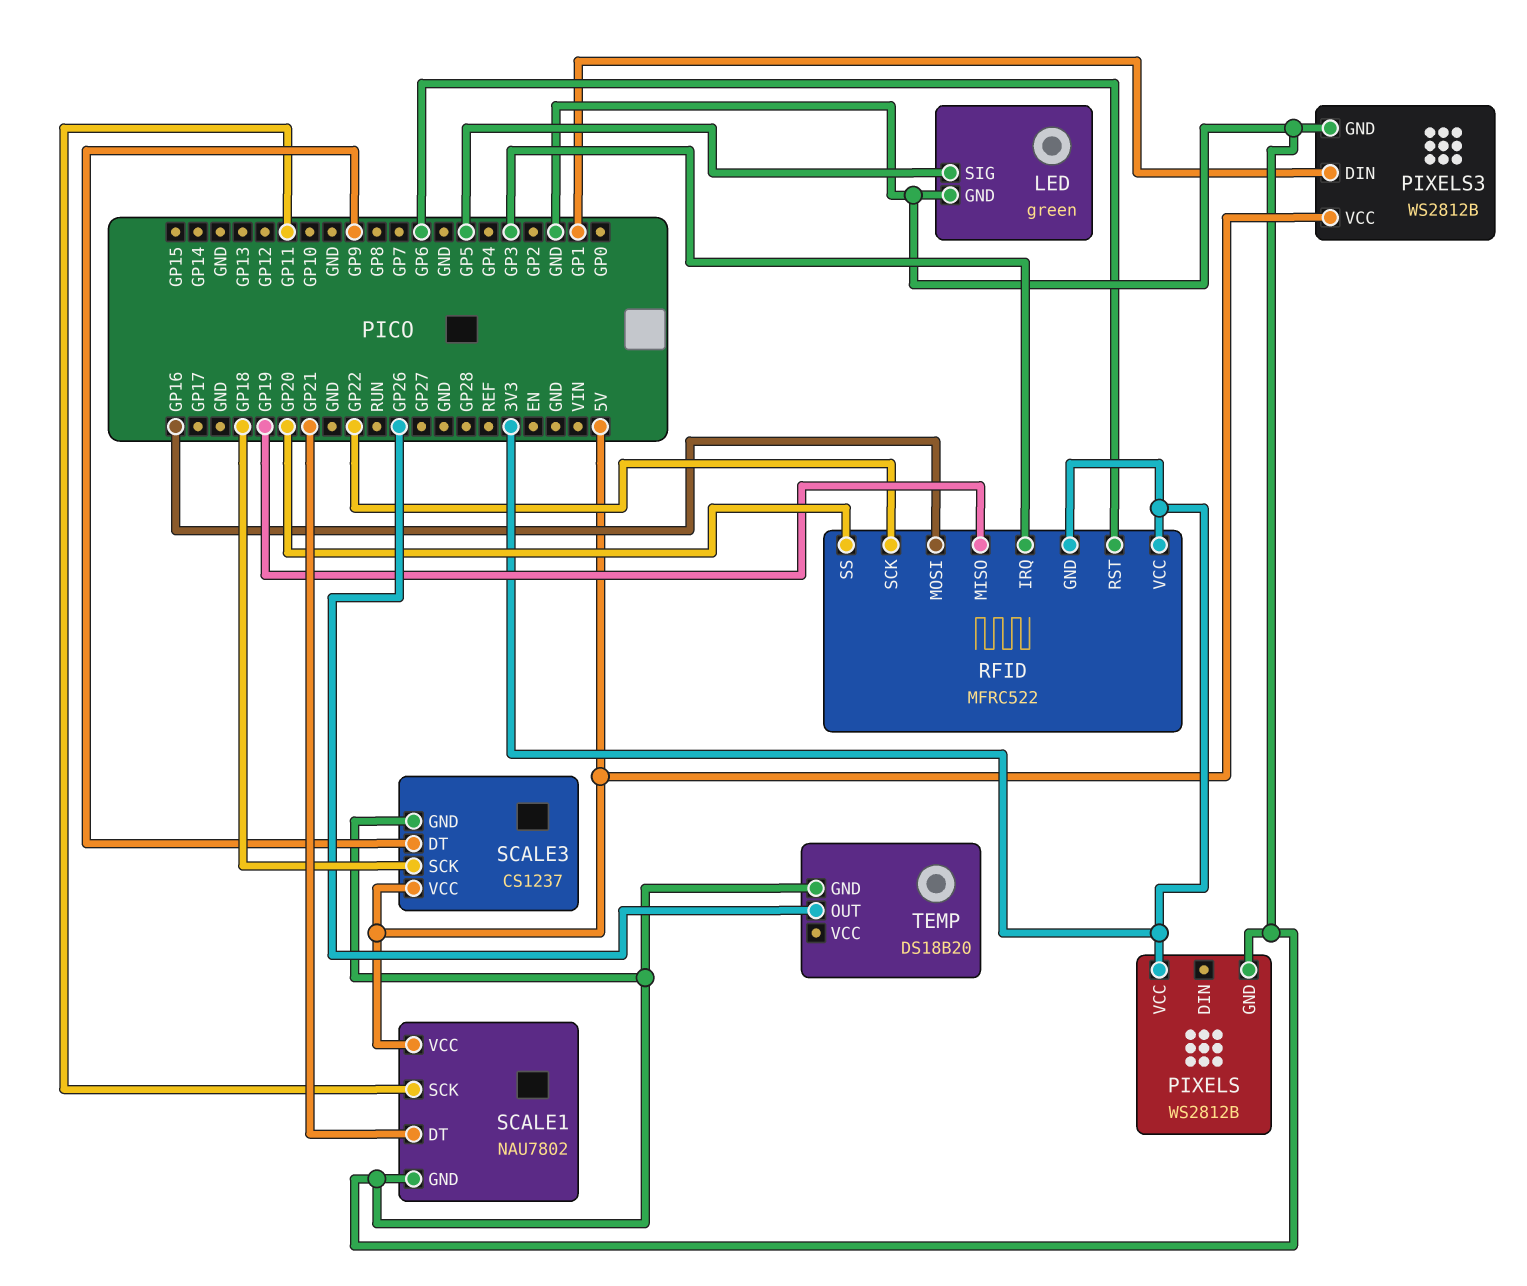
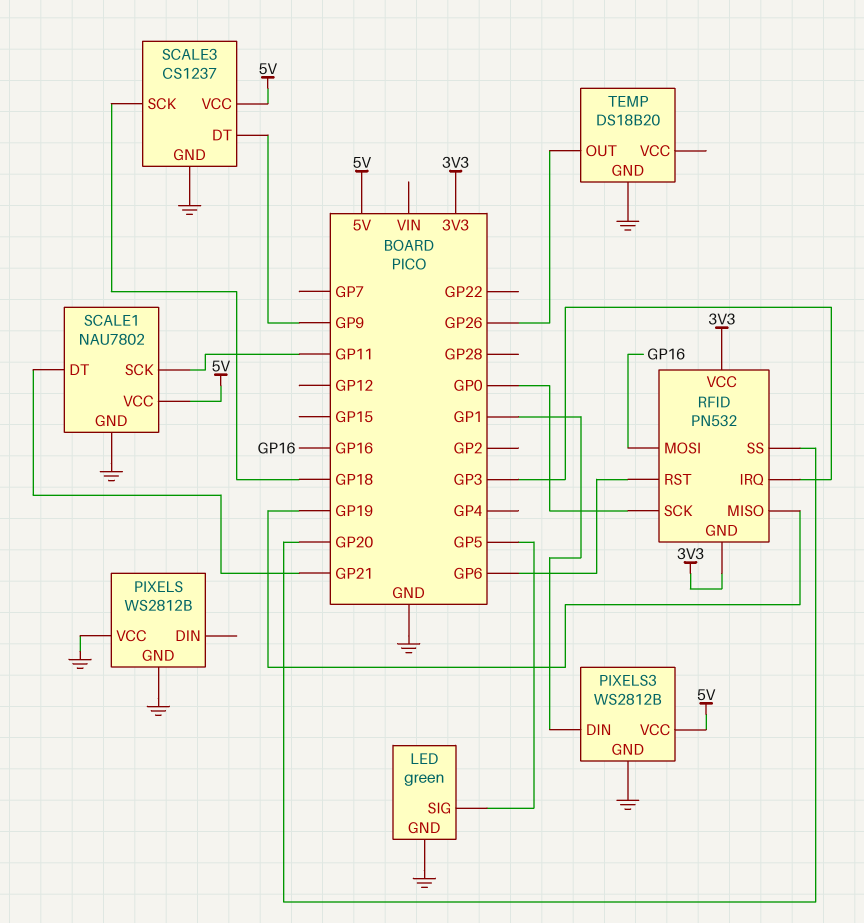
PIXELS pin VCC: 3V3 -> GND
RFID: MFRC522 -> PN532
RFID pin SCK: GP22 -> GP0

